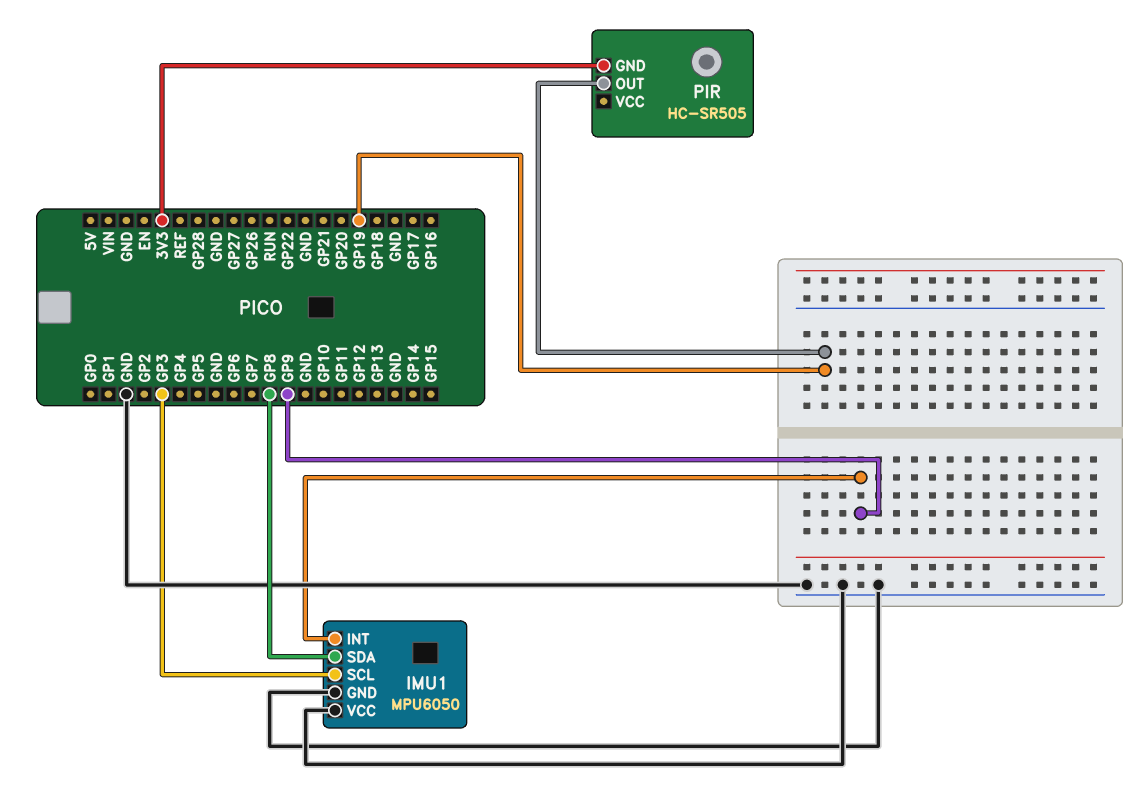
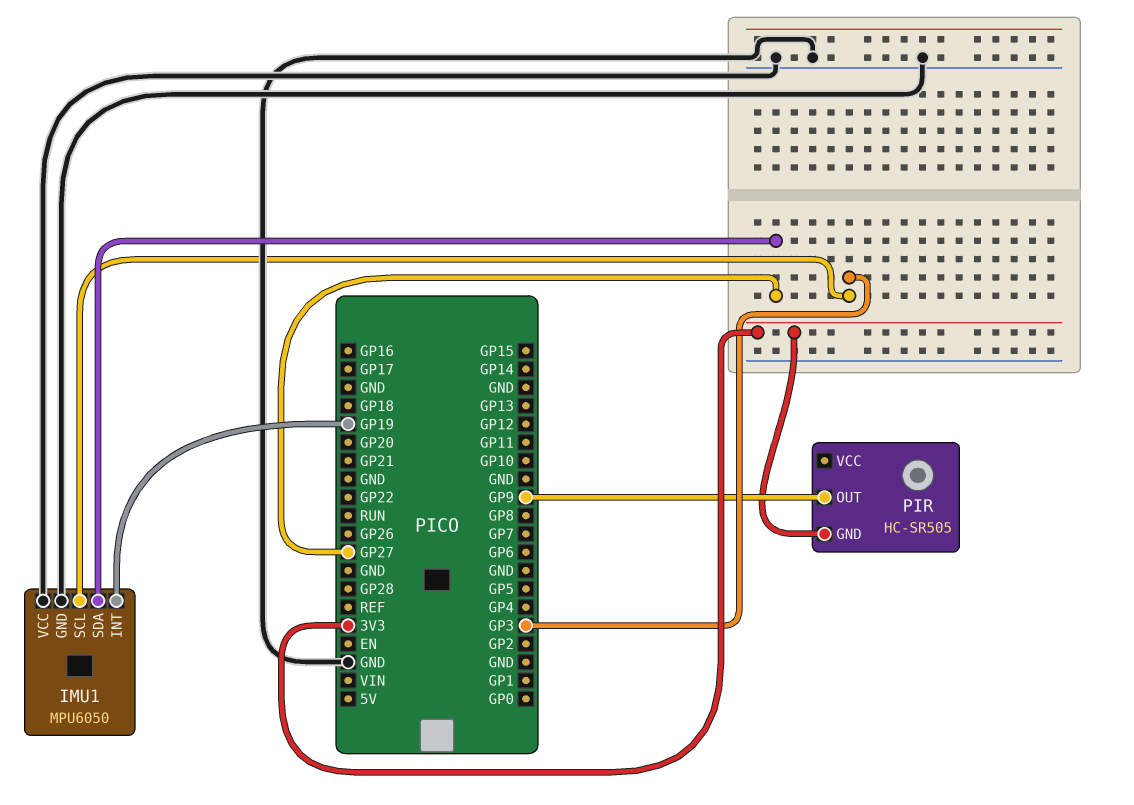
IMU1 pin INT: GP9 -> GP19
IMU1 pin SDA: GP8 -> GP27
PIR pin OUT: GP19 -> GP9

